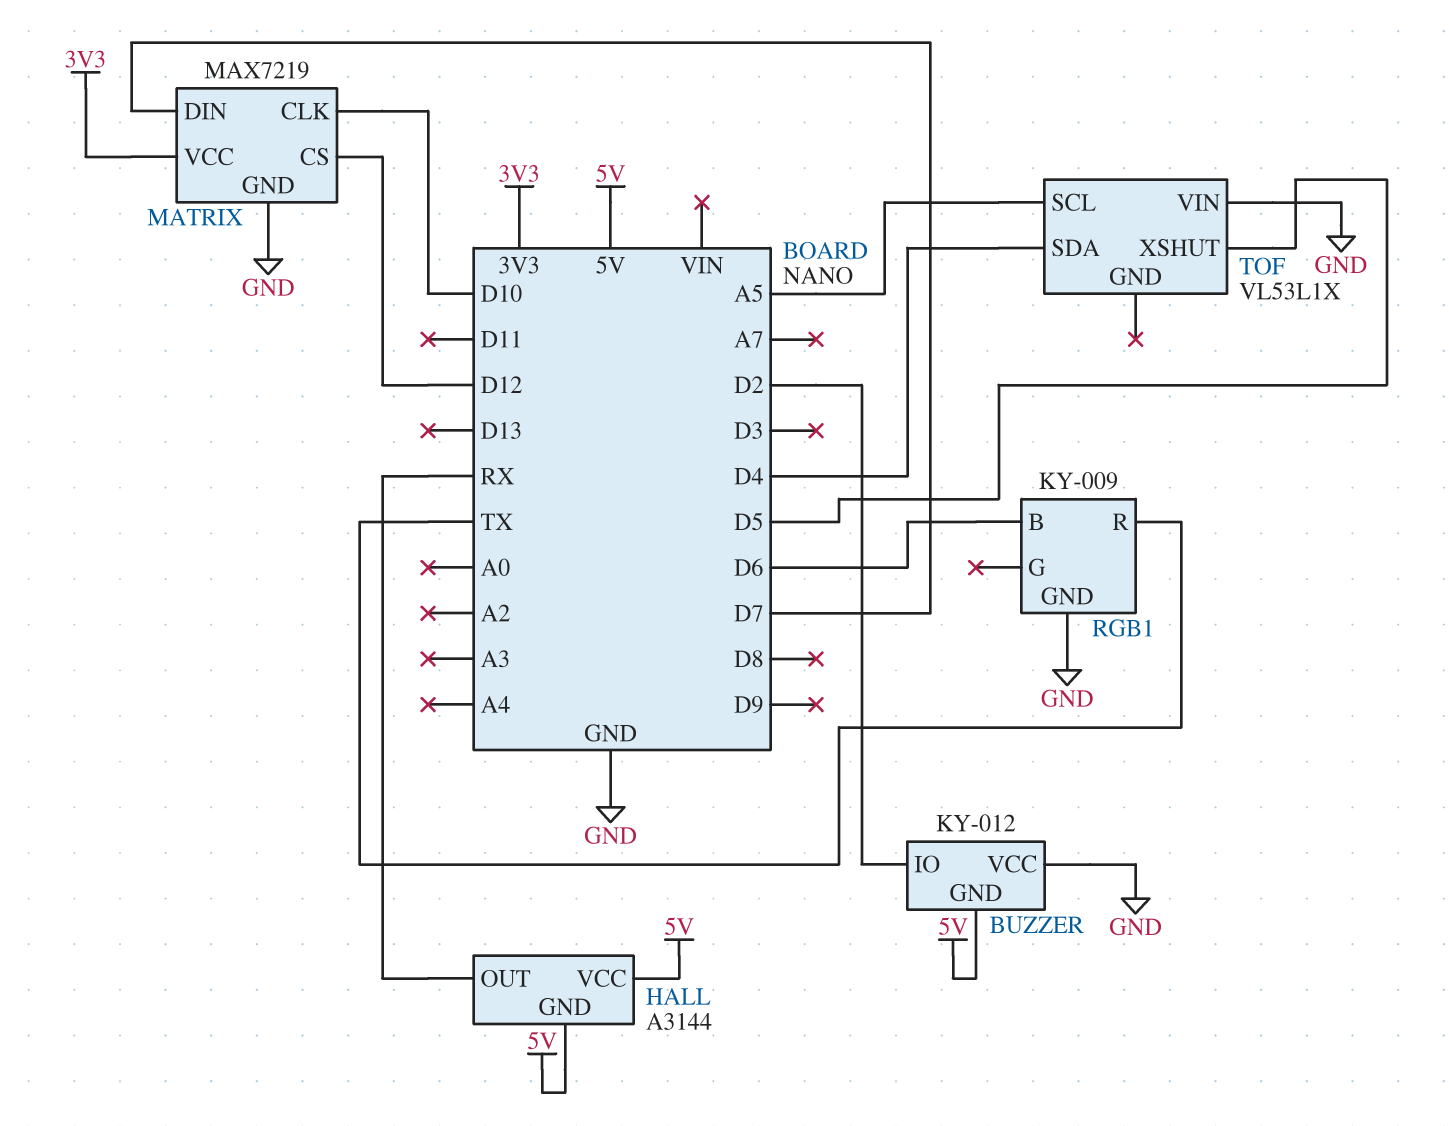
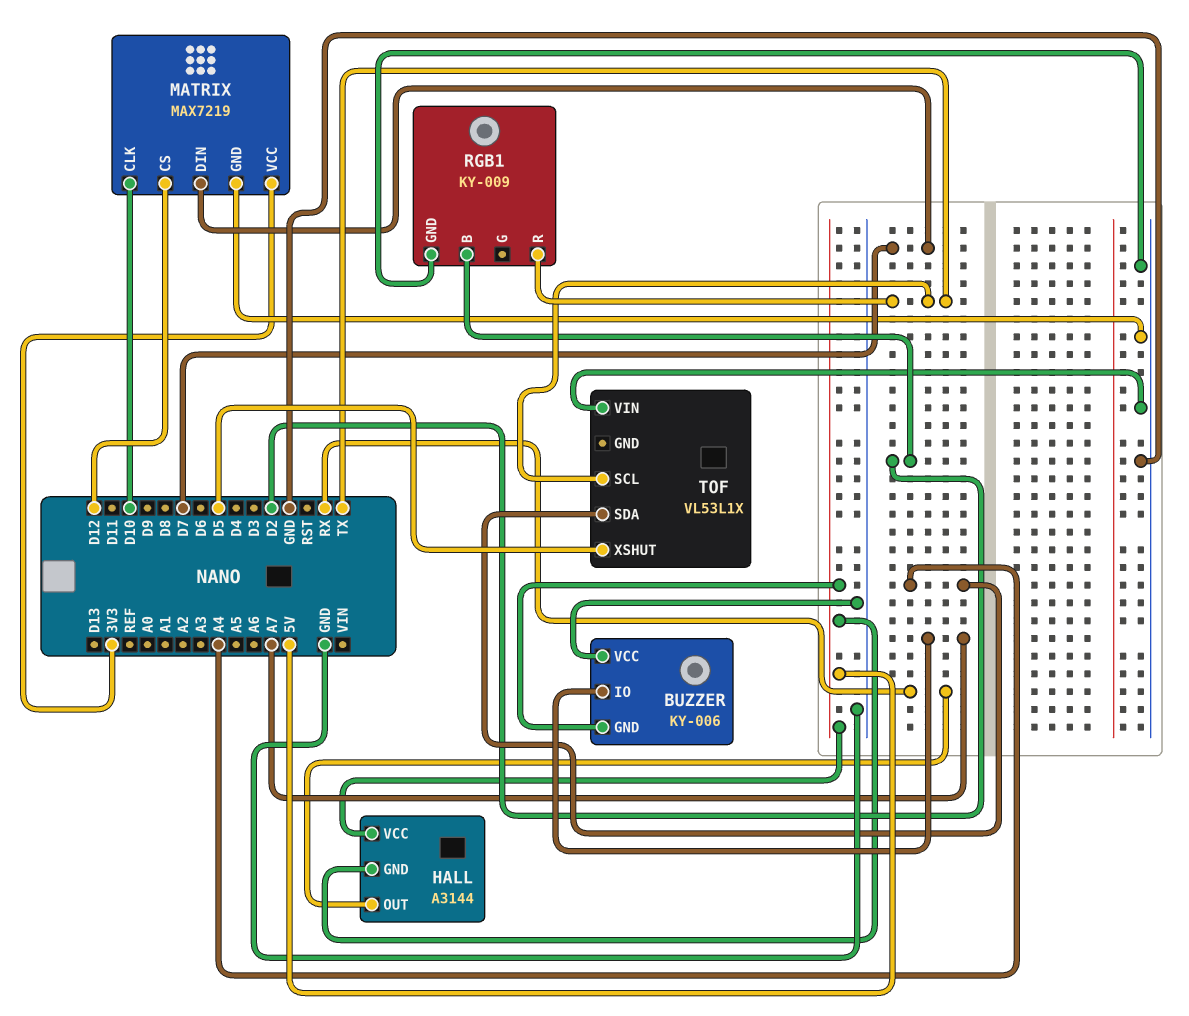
BUZZER: KY-012 -> KY-006
BUZZER pin IO: D2 -> A7
RGB1 pin B: D6 -> D2
TOF pin SCL: A5 -> TX
TOF pin SDA: D4 -> A4

